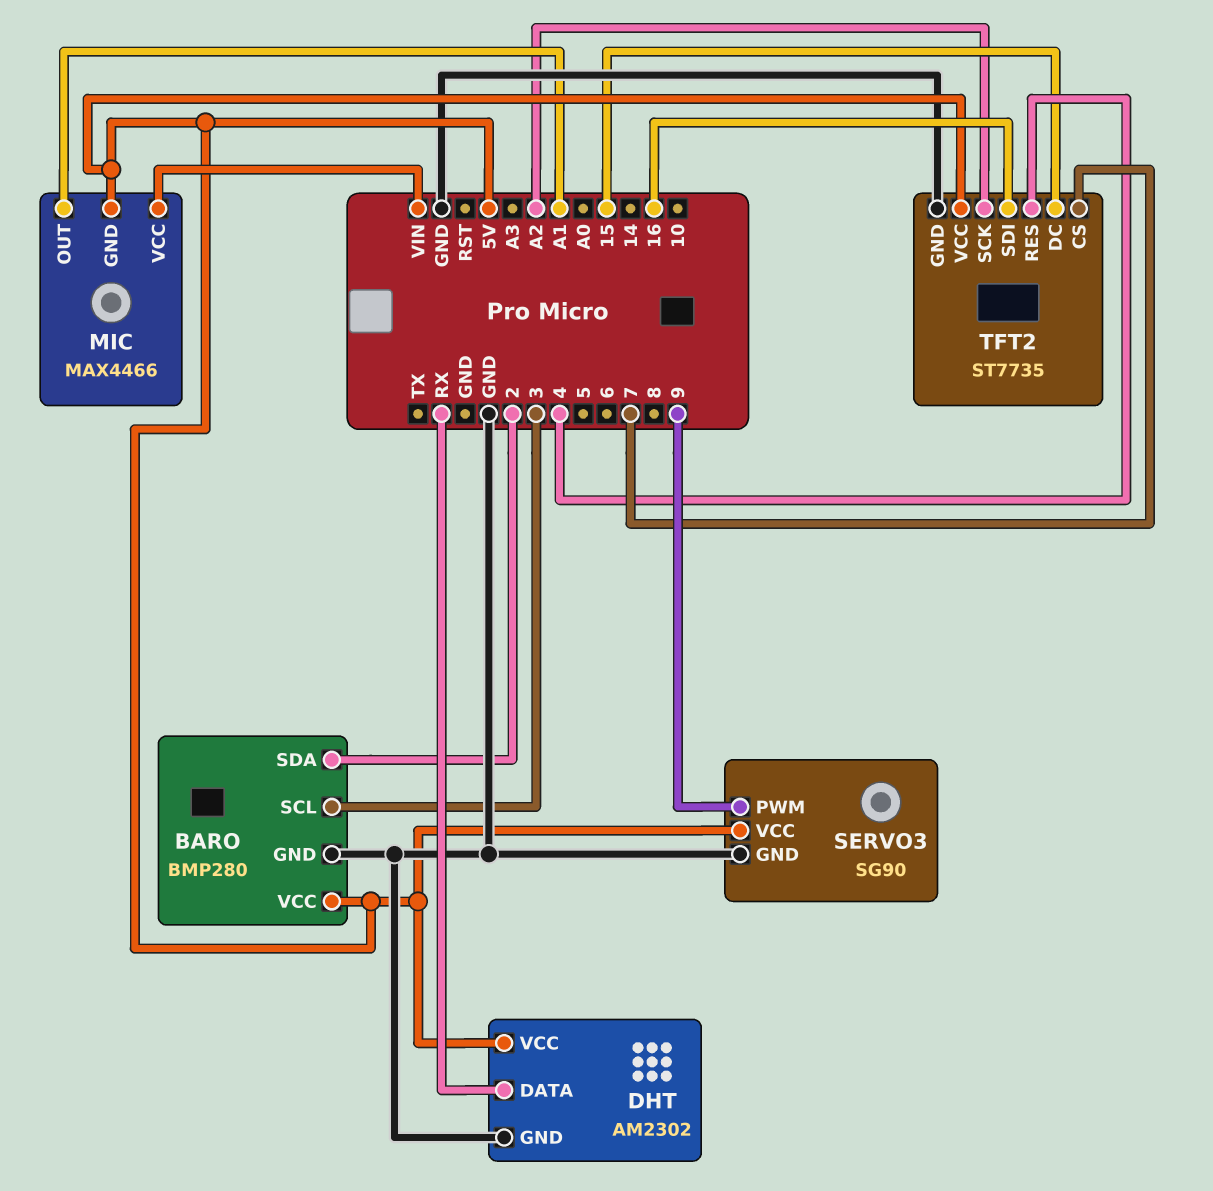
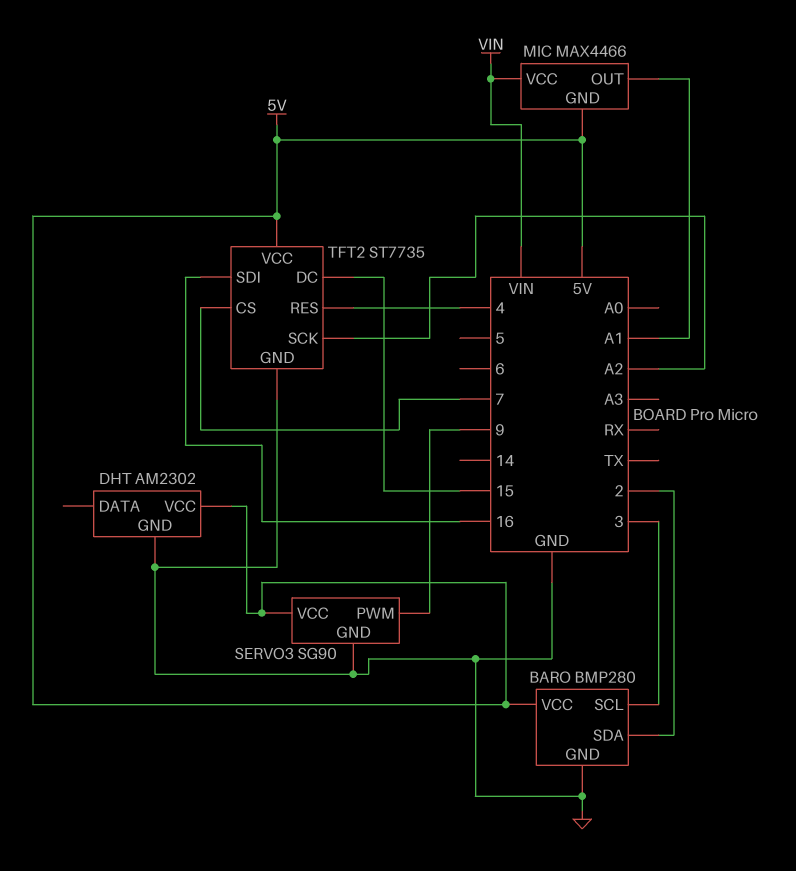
DHT pin DATA: RX -> none

